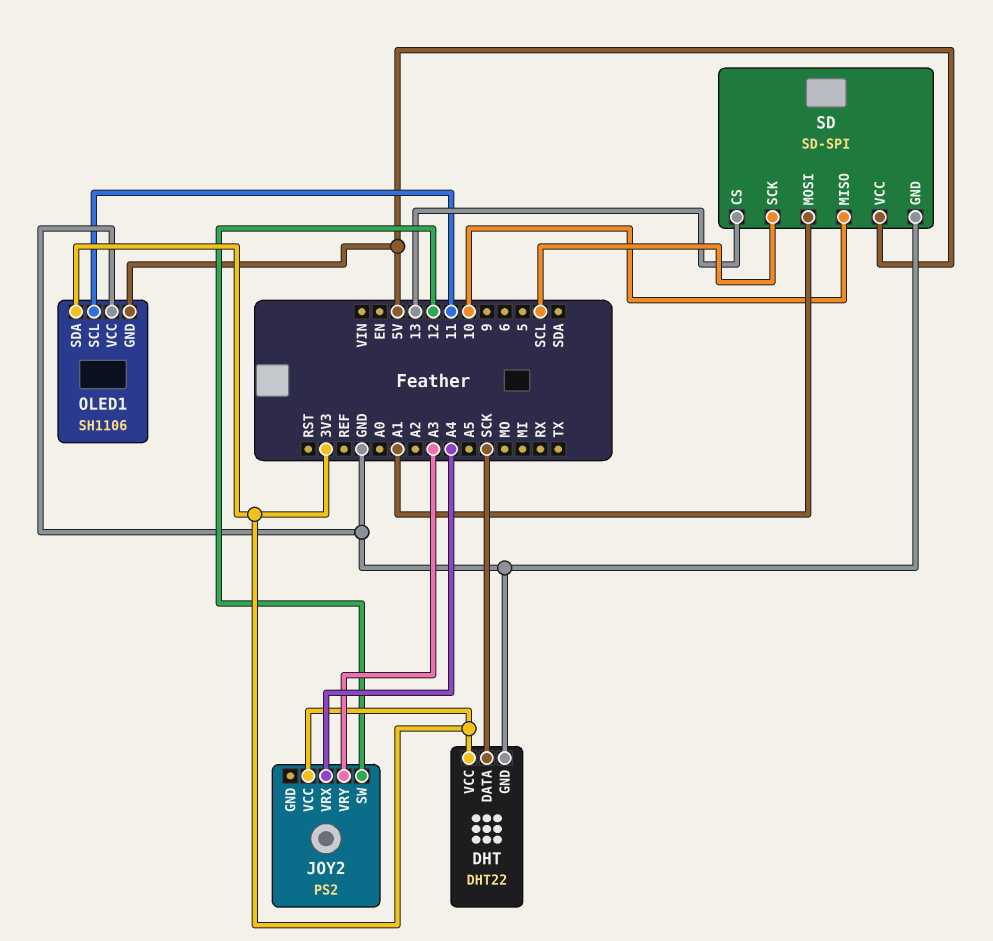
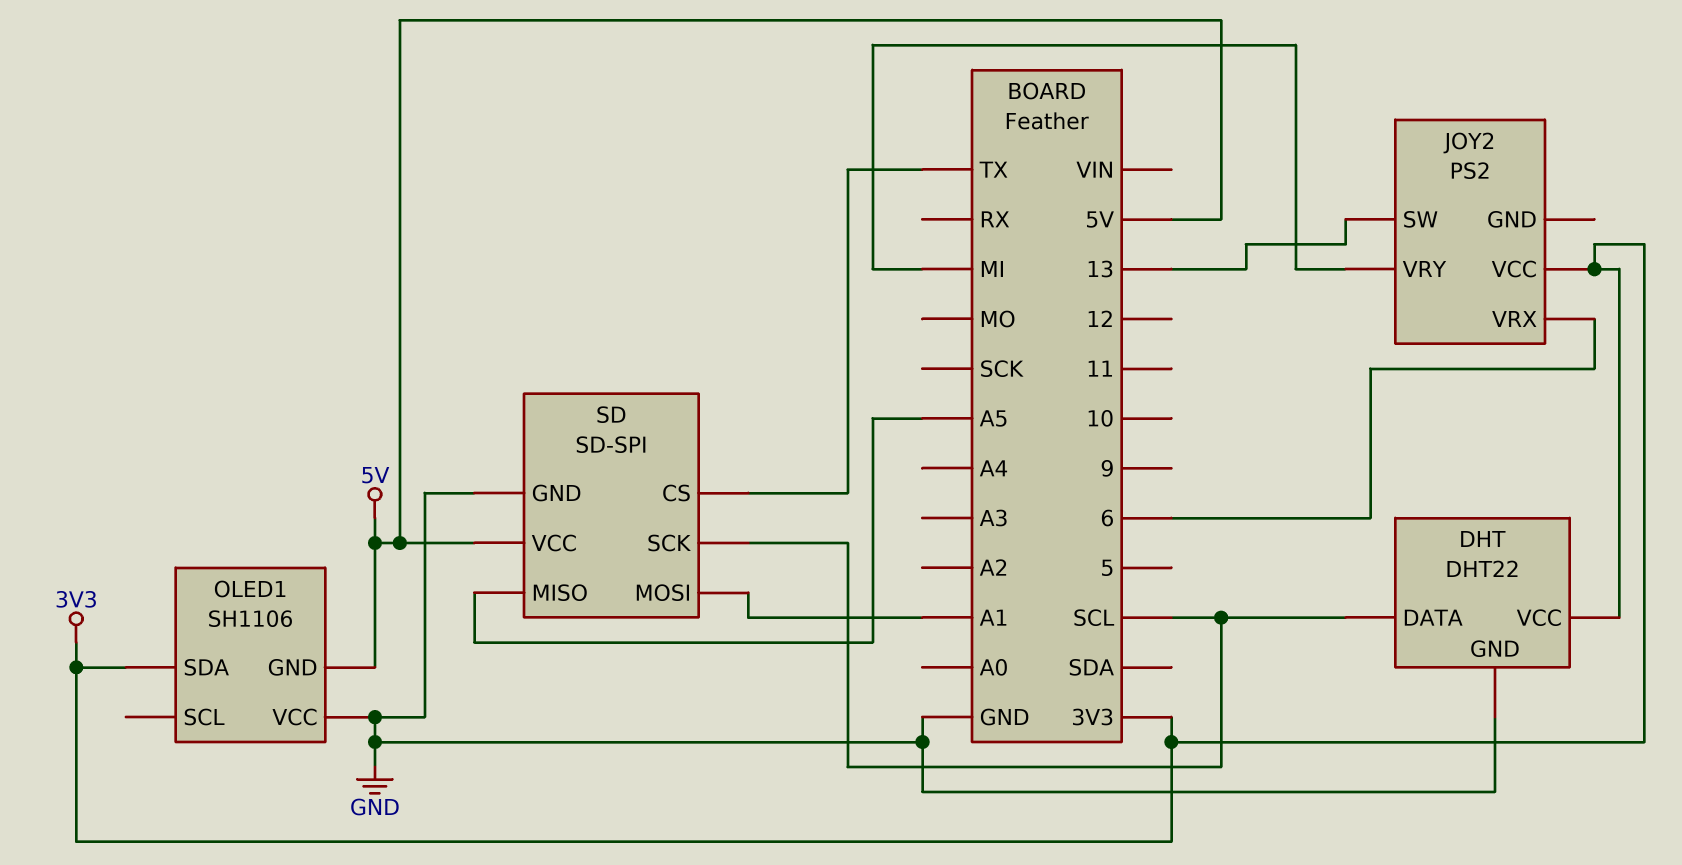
DHT pin DATA: SCK -> SCL
JOY2 pin SW: 12 -> 13
JOY2 pin VRX: A4 -> 6
JOY2 pin VRY: A3 -> MI
OLED1 pin SCL: 11 -> none
SD pin CS: 13 -> TX
SD pin MISO: 10 -> A5

